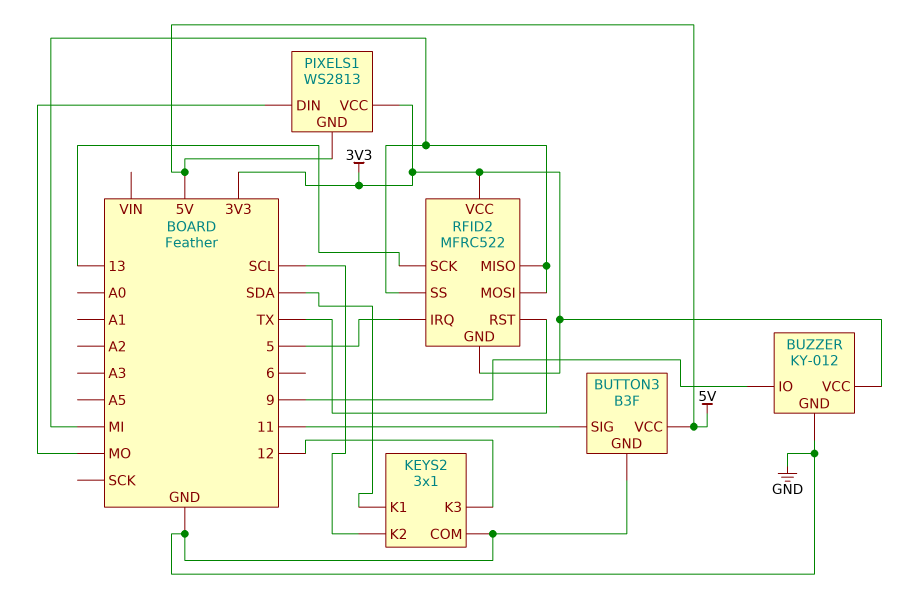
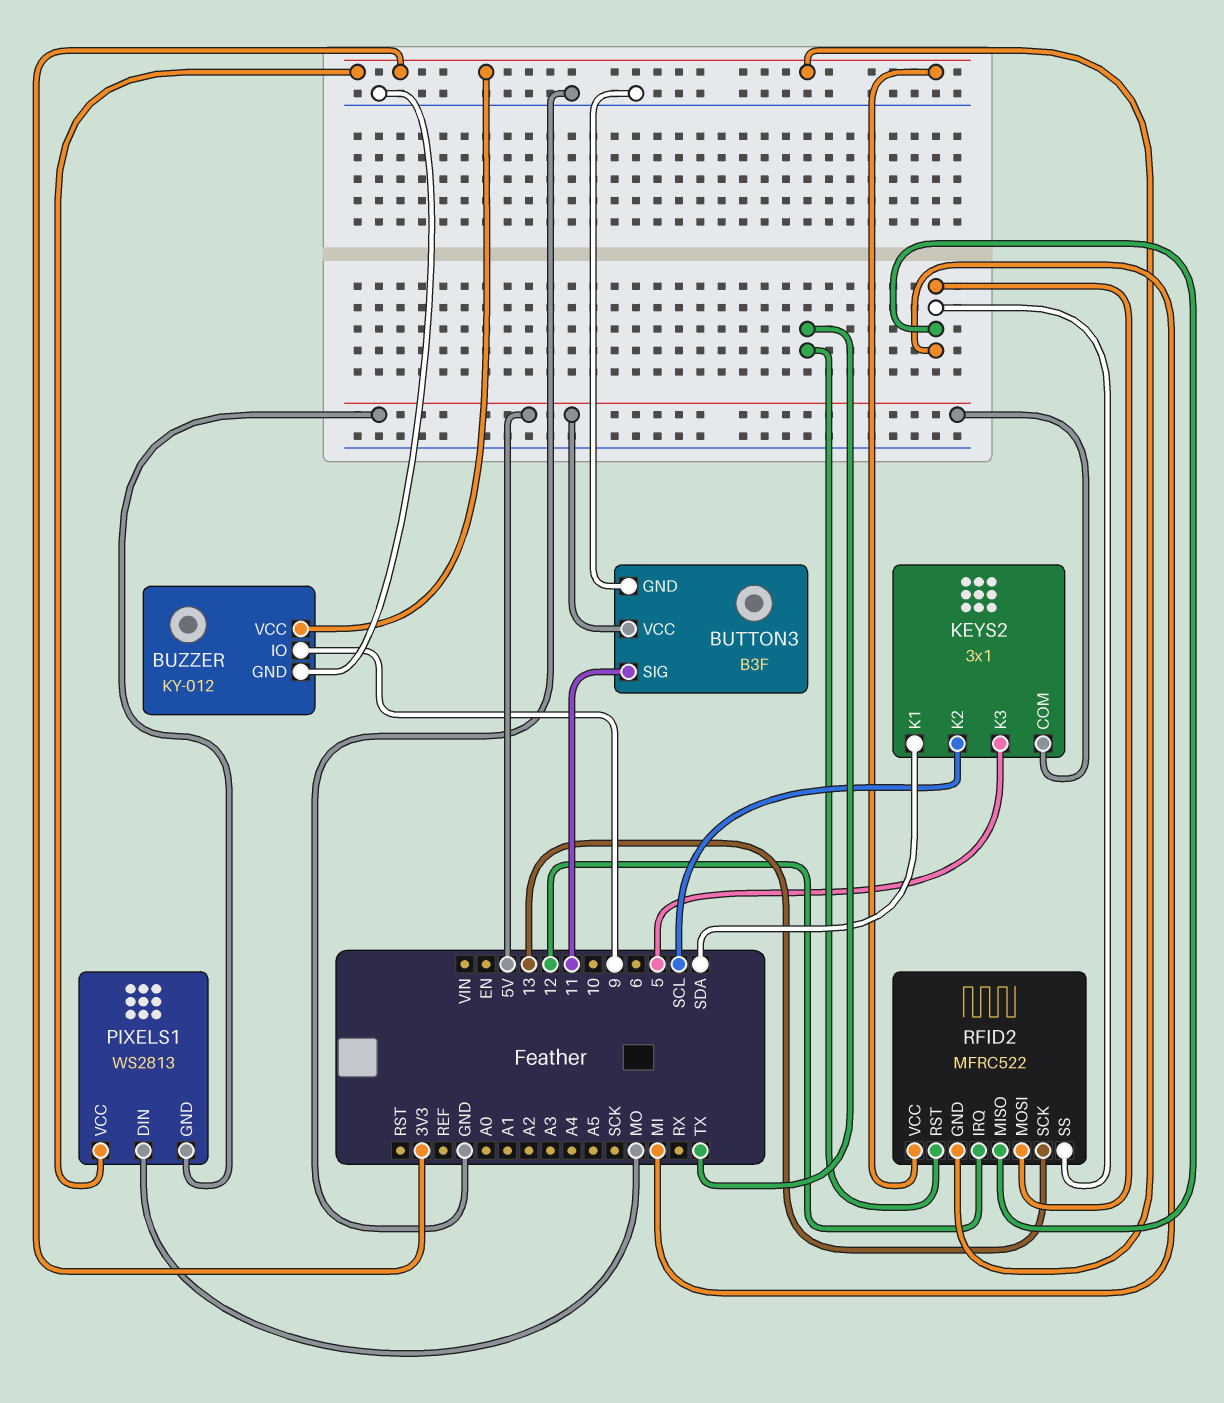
KEYS2 pin COM: GND -> 5V
KEYS2 pin K3: 12 -> 5
RFID2 pin IRQ: 5 -> 12

